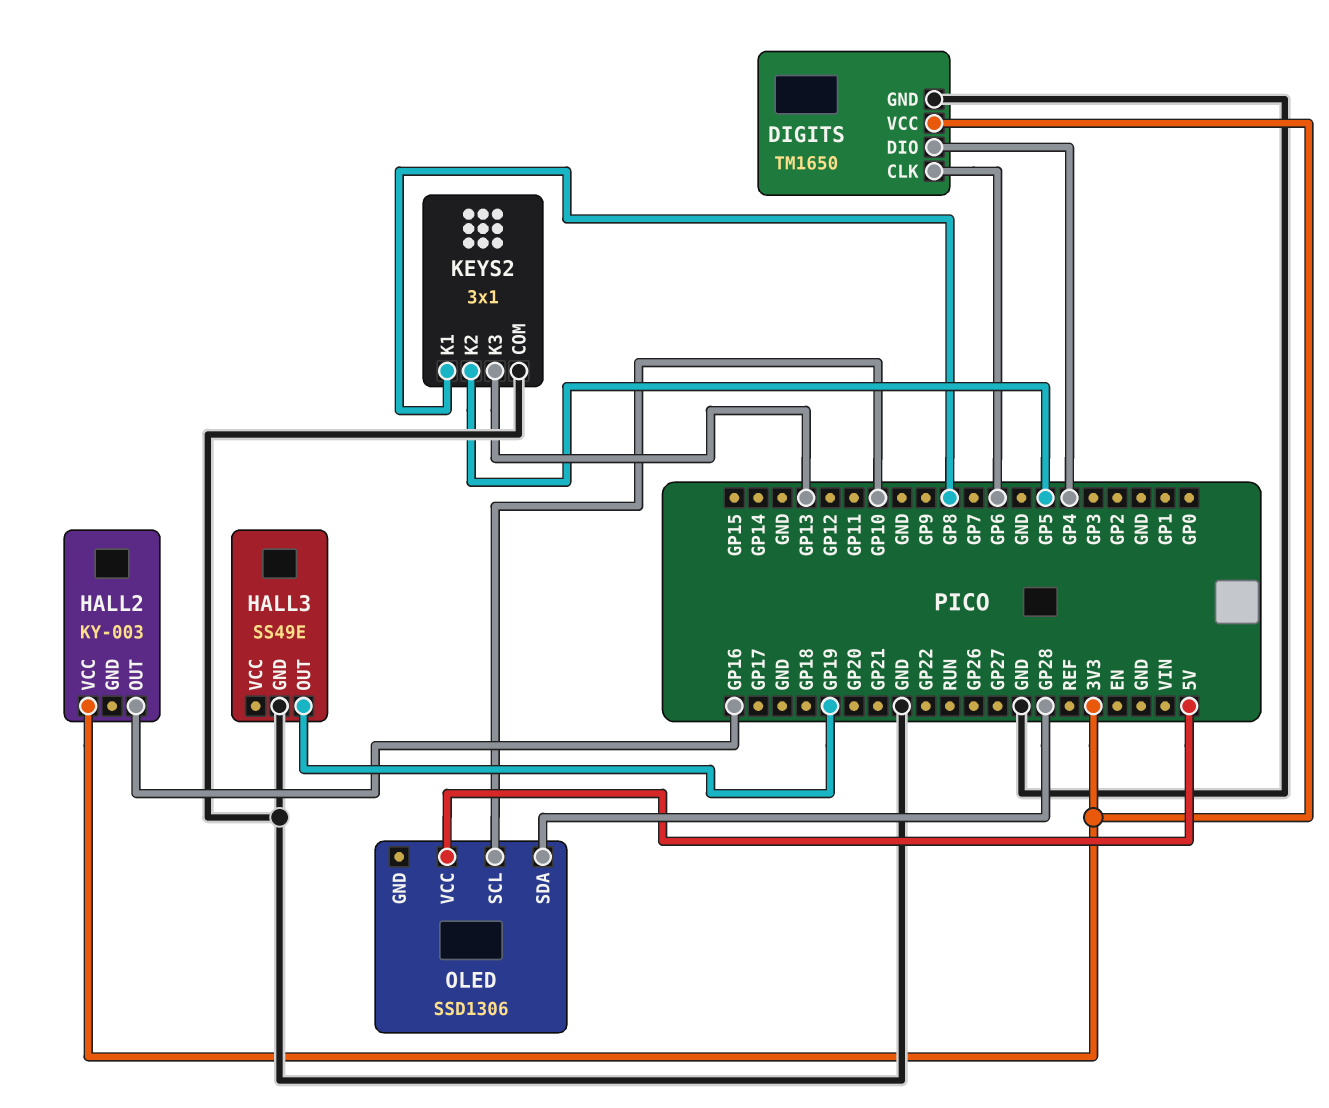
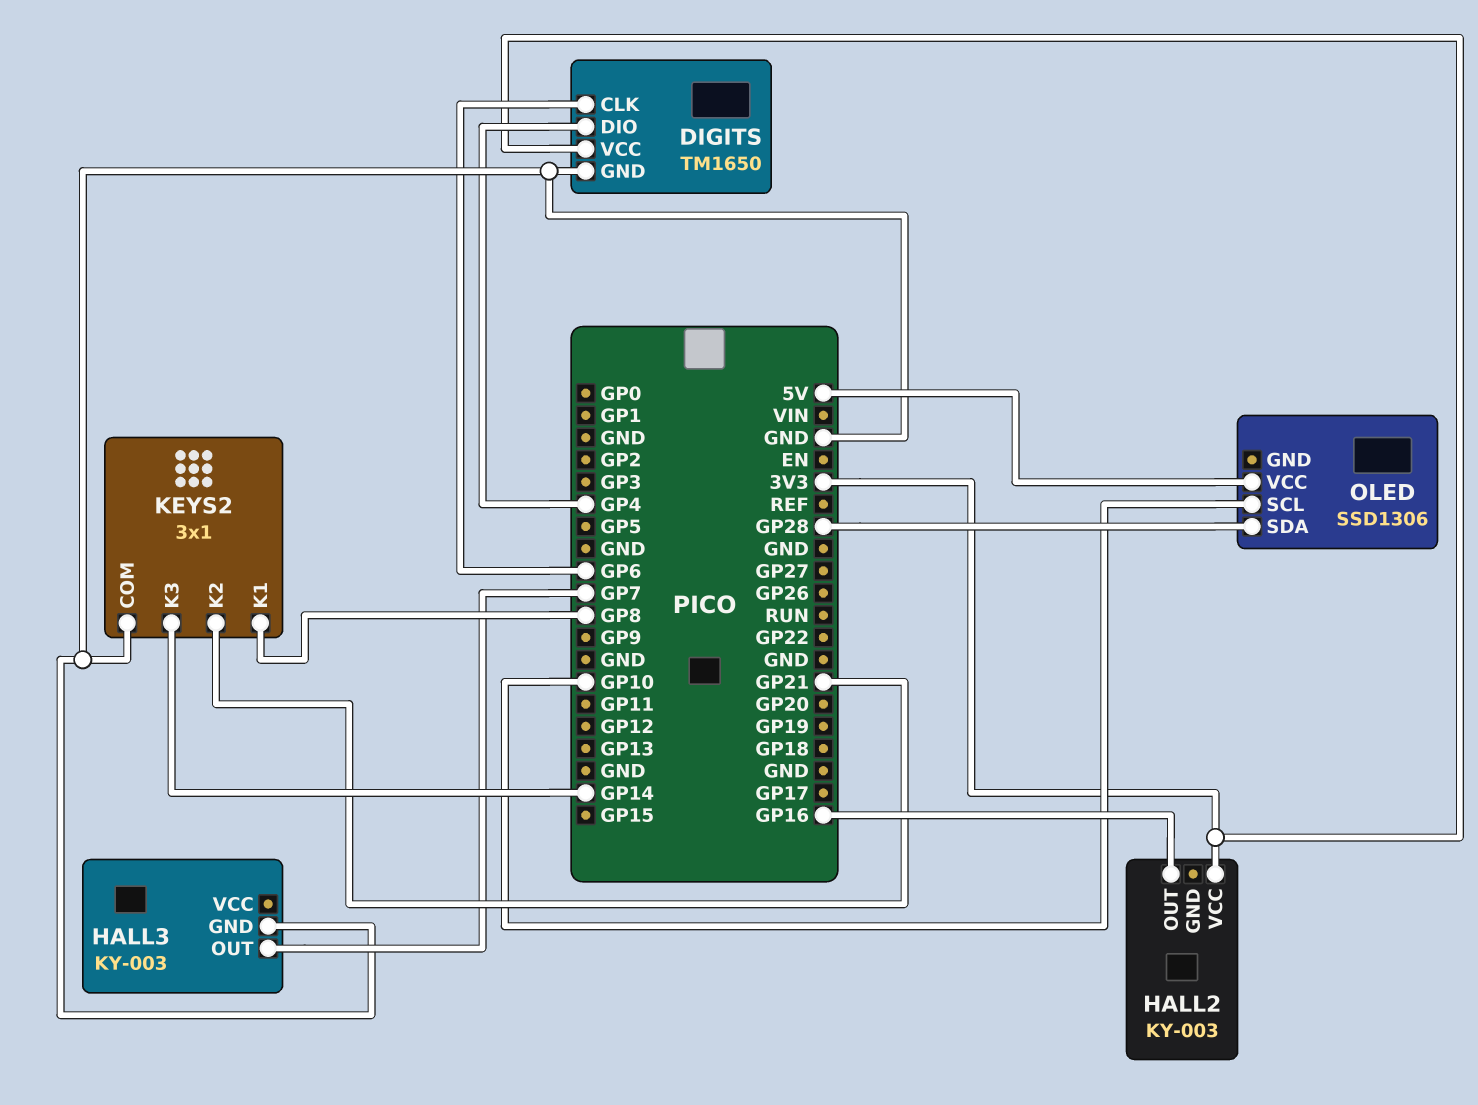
HALL3: SS49E -> KY-003
HALL3 pin OUT: GP19 -> GP7
KEYS2 pin K2: GP5 -> GP21
KEYS2 pin K3: GP13 -> GP14

